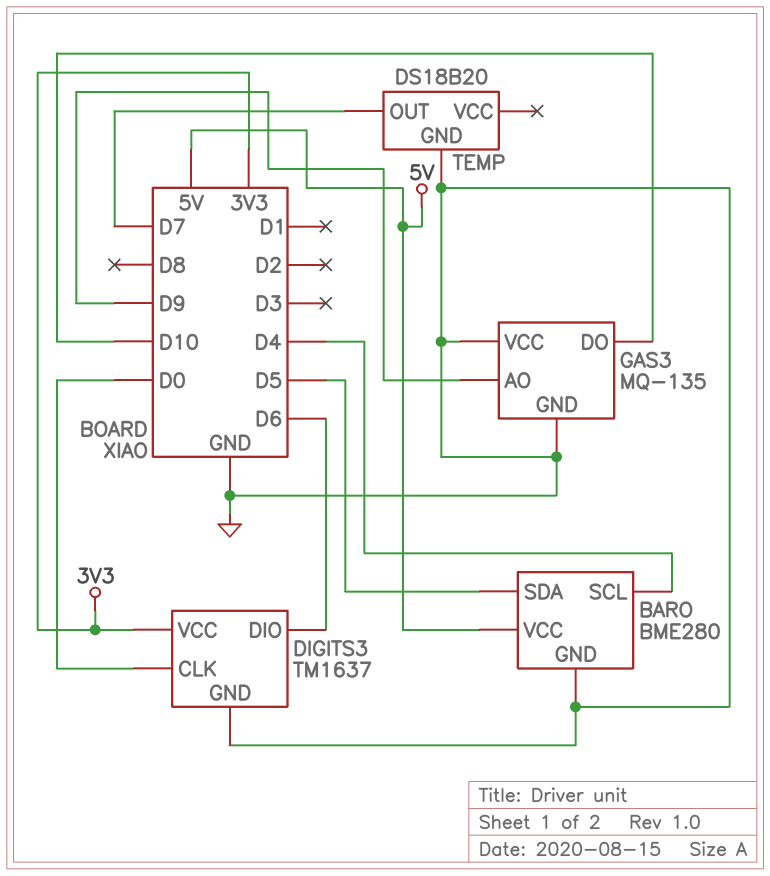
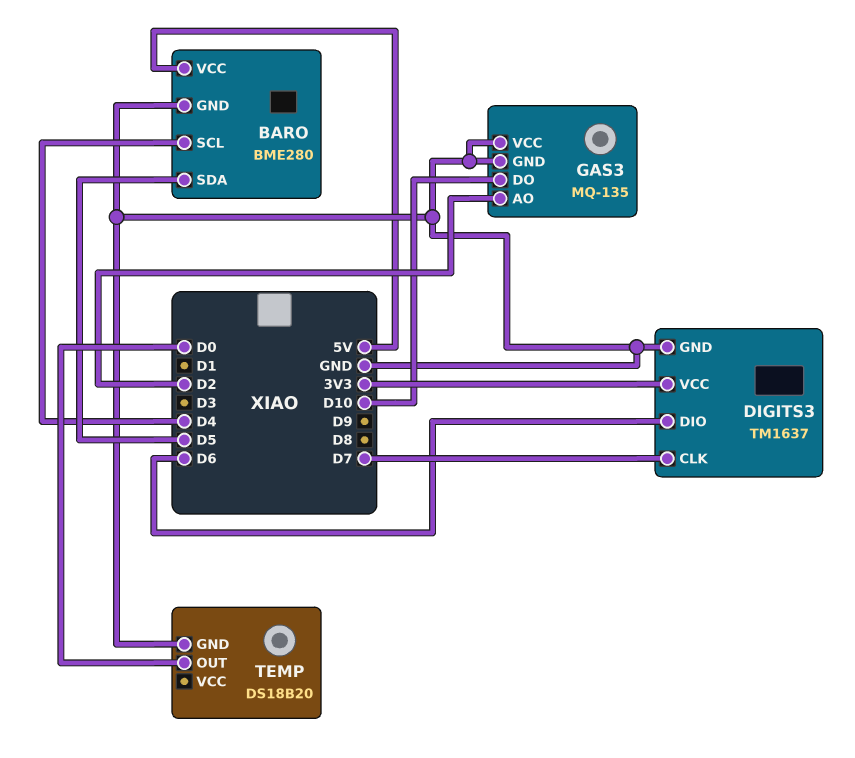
DIGITS3 pin CLK: D0 -> D7
GAS3 pin AO: D9 -> D2
TEMP pin OUT: D7 -> D0

